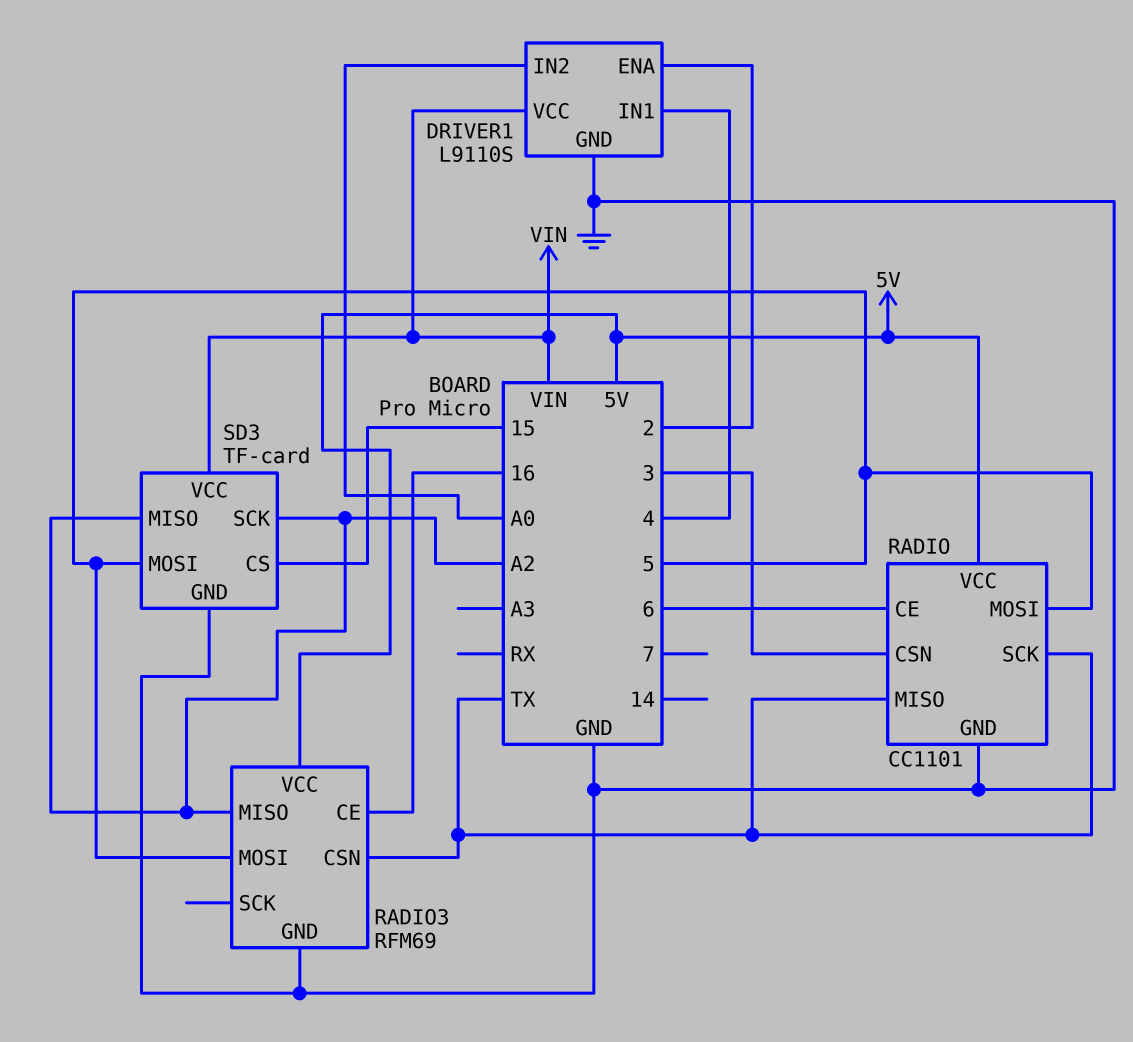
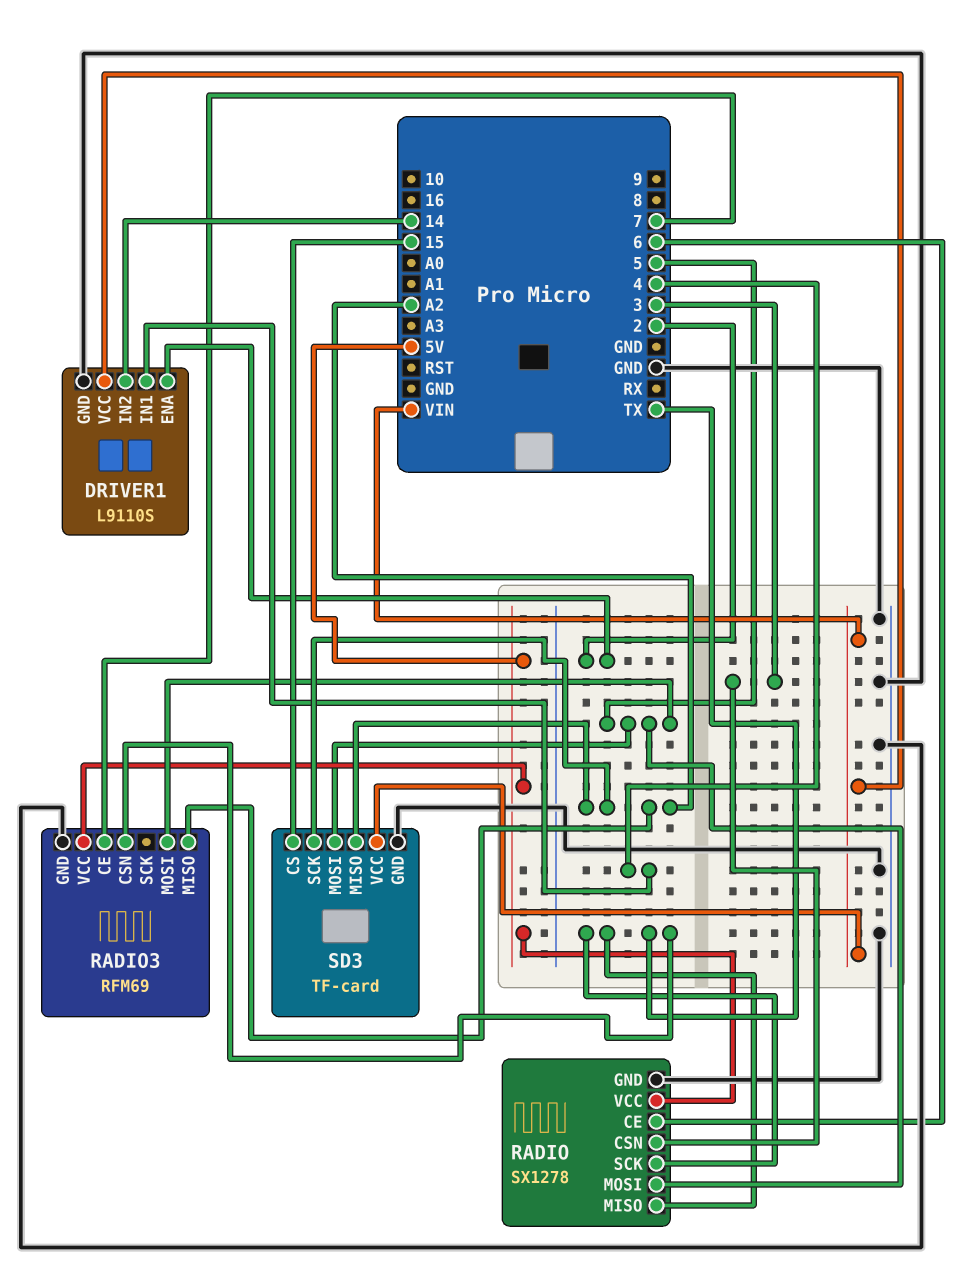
DRIVER1 pin IN2: A0 -> 14
RADIO: CC1101 -> SX1278
RADIO3 pin CE: 16 -> 7

